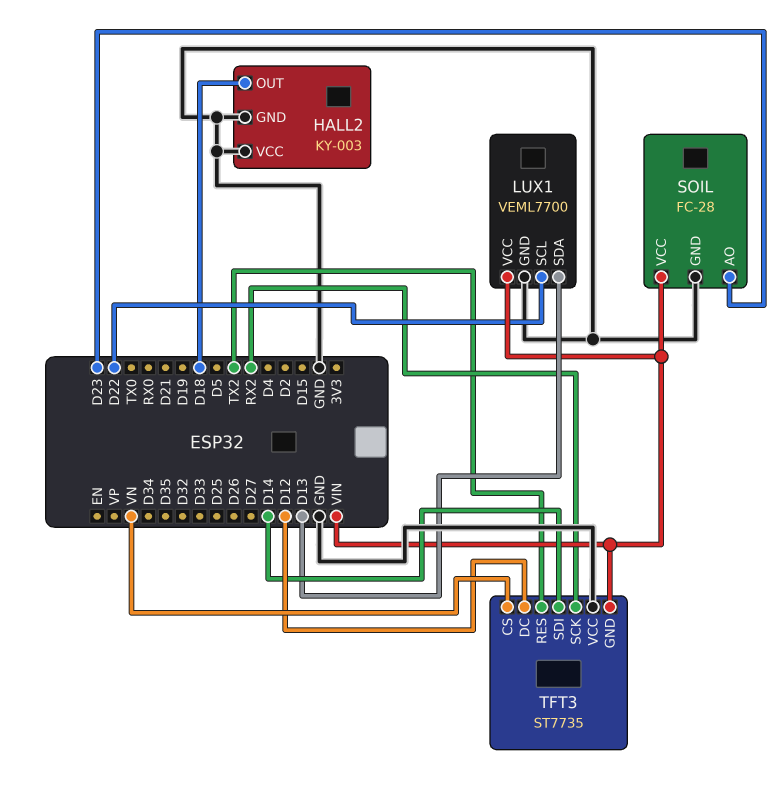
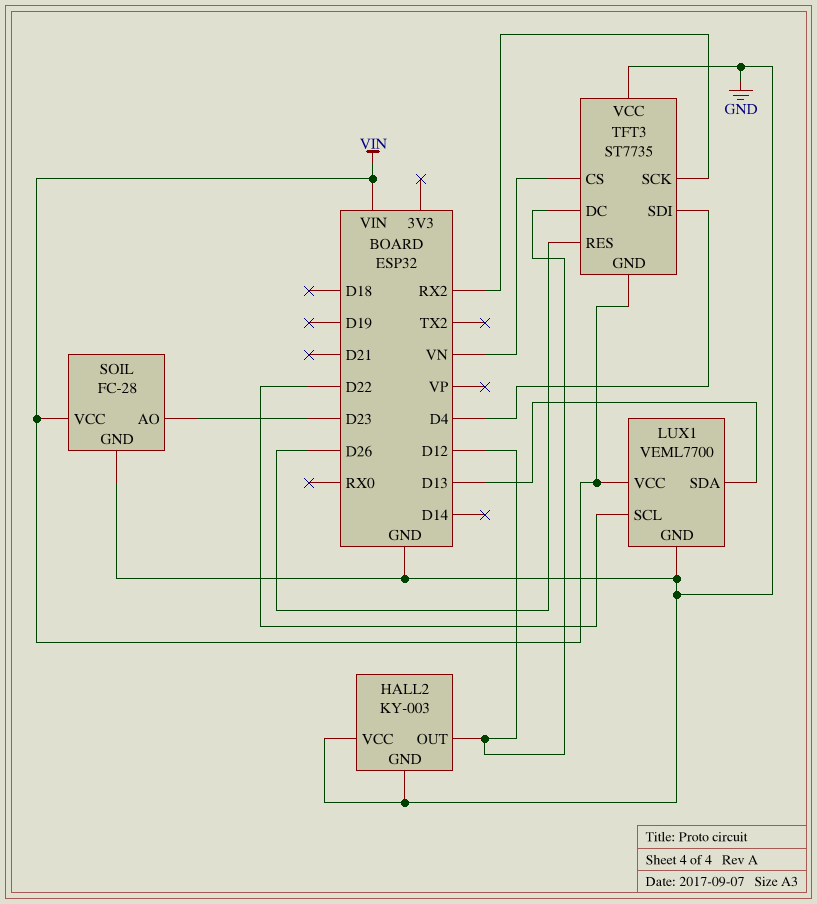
HALL2 pin OUT: D18 -> D12
TFT3 pin RES: TX2 -> D26
TFT3 pin SDI: D14 -> D4

